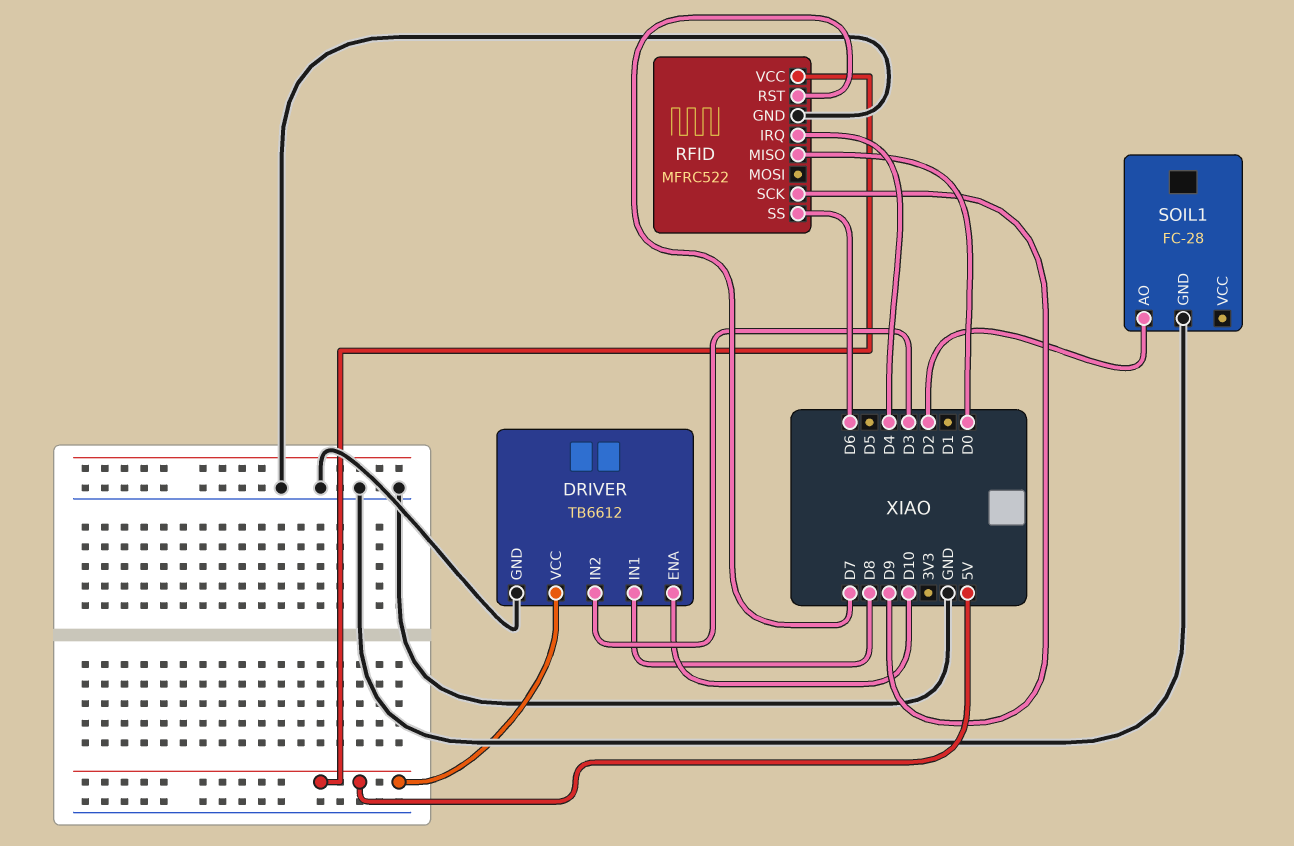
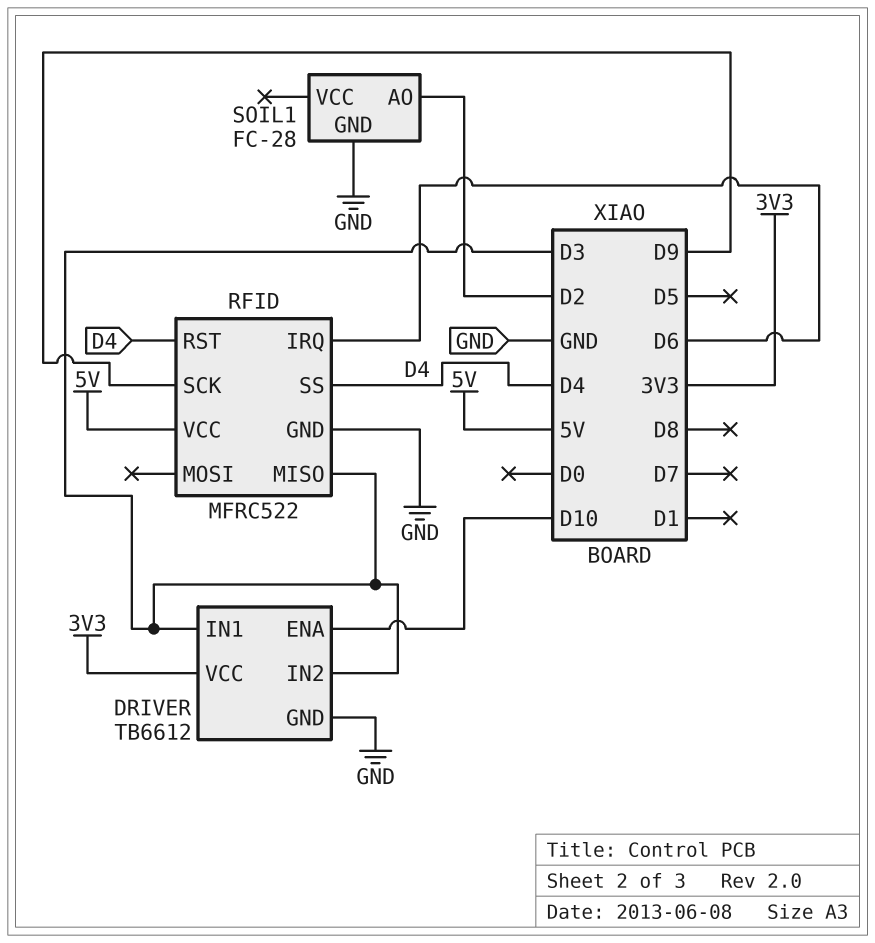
DRIVER pin IN1: D8 -> D3
DRIVER pin VCC: 5V -> 3V3
RFID pin IRQ: D4 -> D6
RFID pin MISO: D0 -> D3
RFID pin RST: D7 -> D4
RFID pin SS: D6 -> D4

